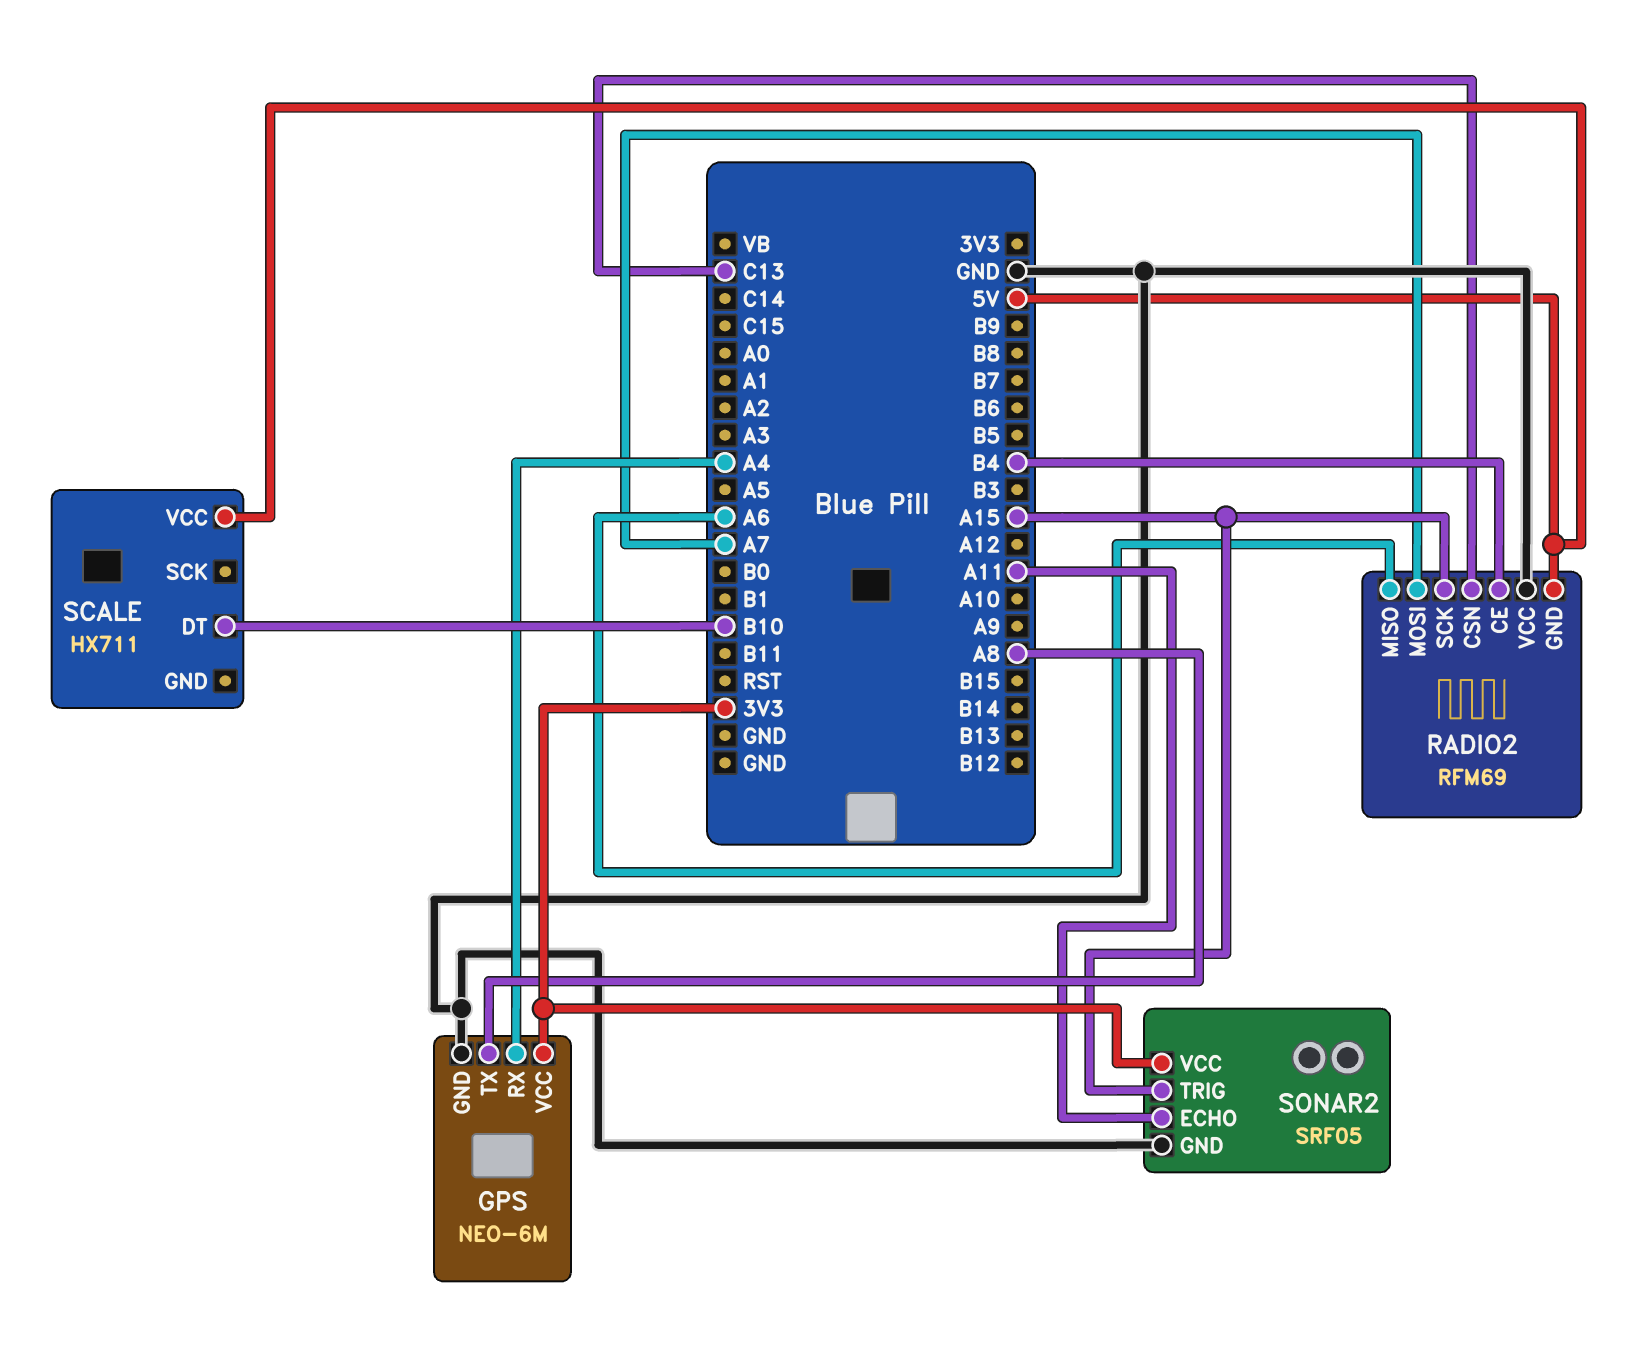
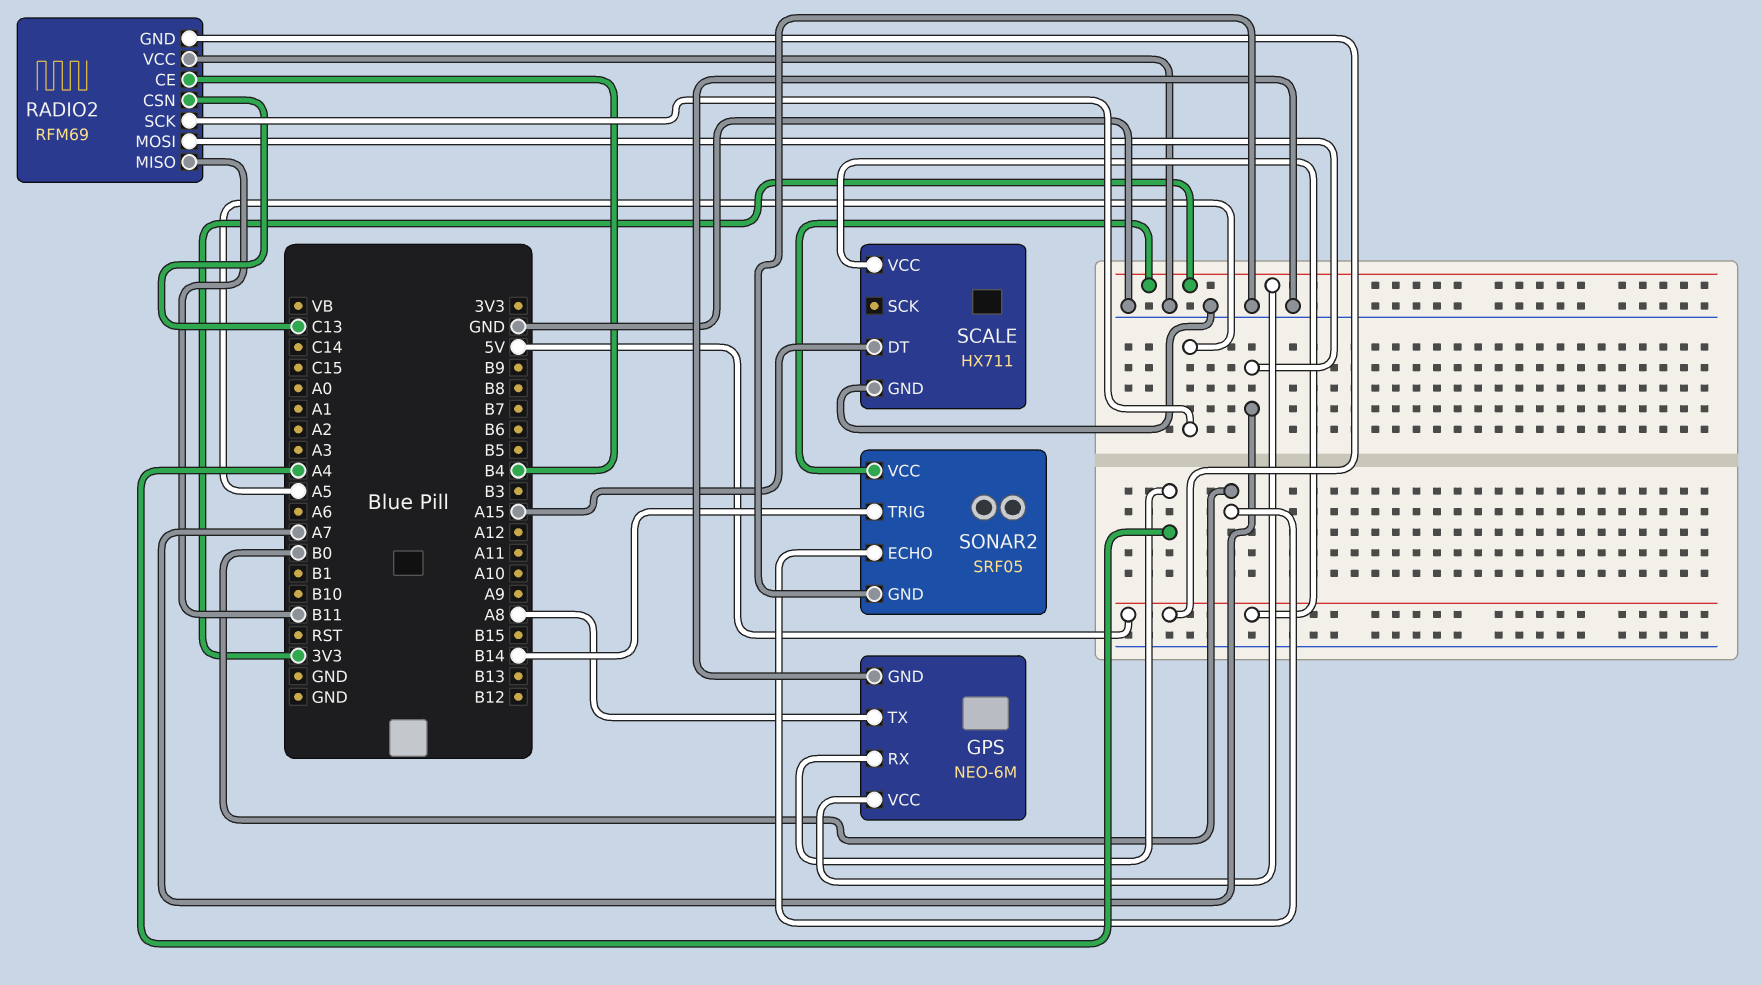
RADIO2 pin MISO: A6 -> B11
RADIO2 pin SCK: A15 -> A5
SCALE pin DT: B10 -> A15
SCALE pin GND: none -> GND
SONAR2 pin ECHO: A11 -> B0
SONAR2 pin TRIG: A15 -> B14

